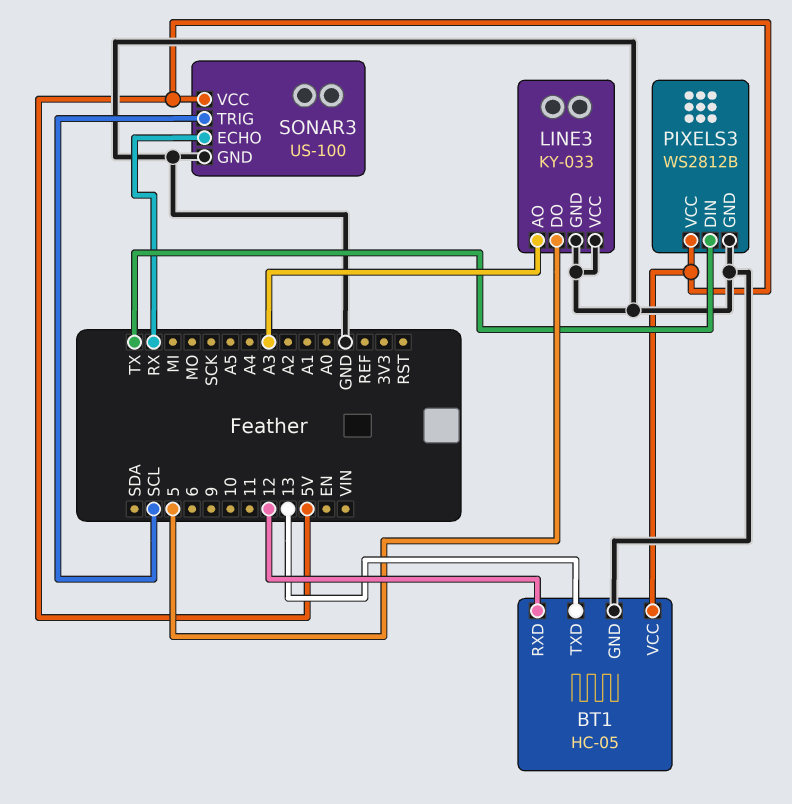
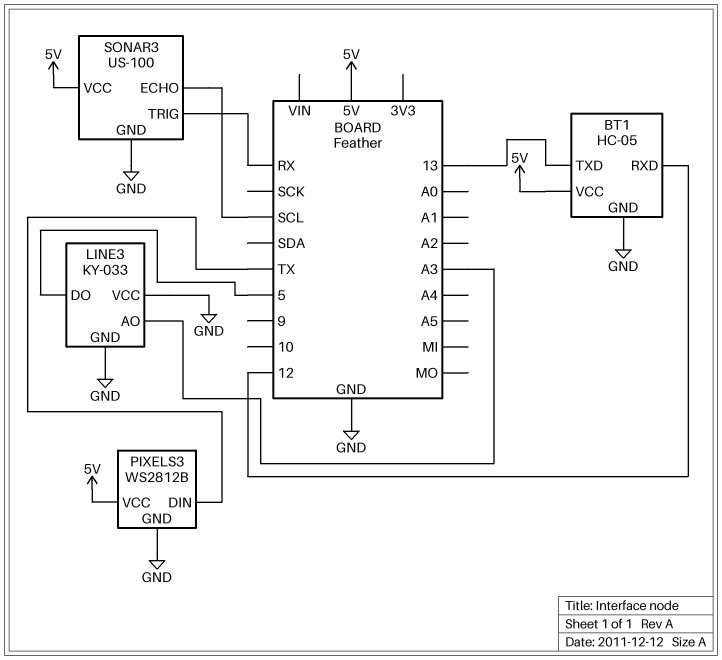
SONAR3 pin ECHO: RX -> SCL
SONAR3 pin TRIG: SCL -> RX

